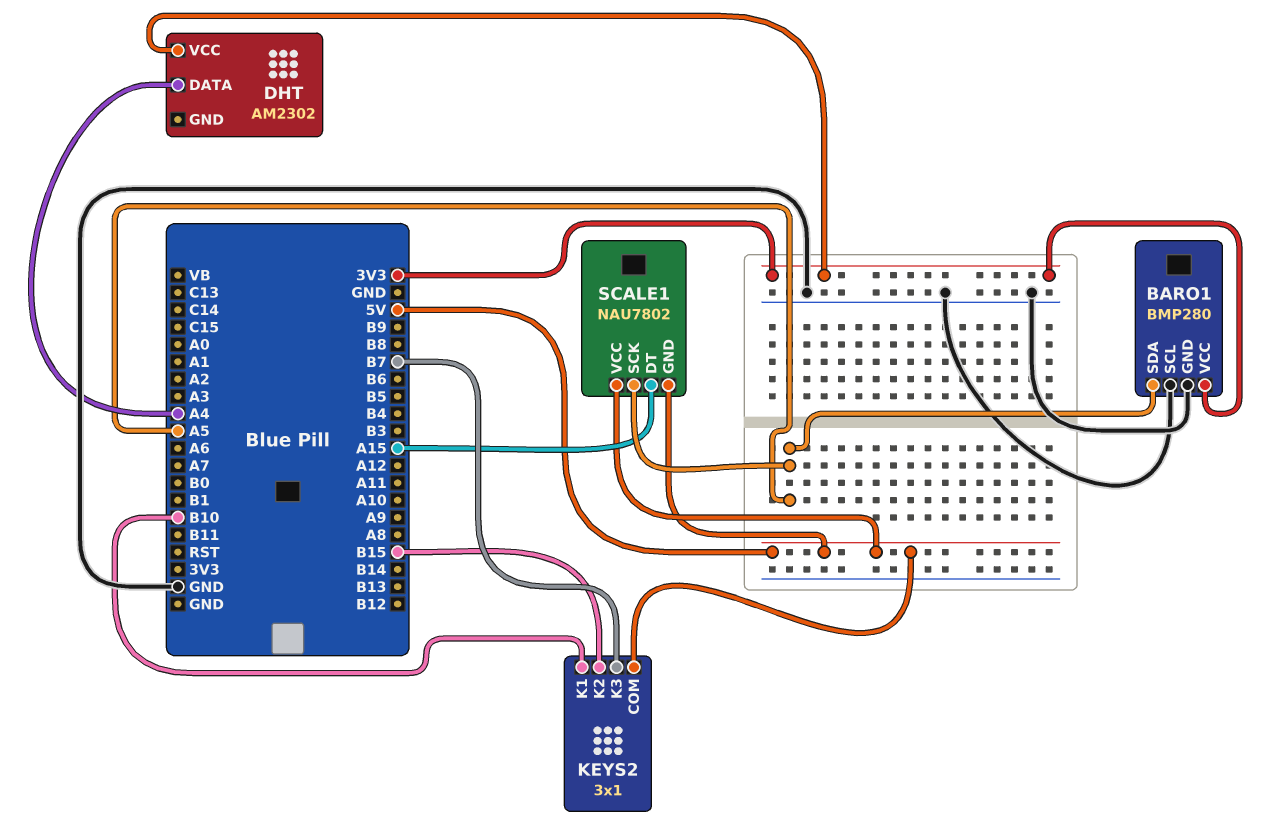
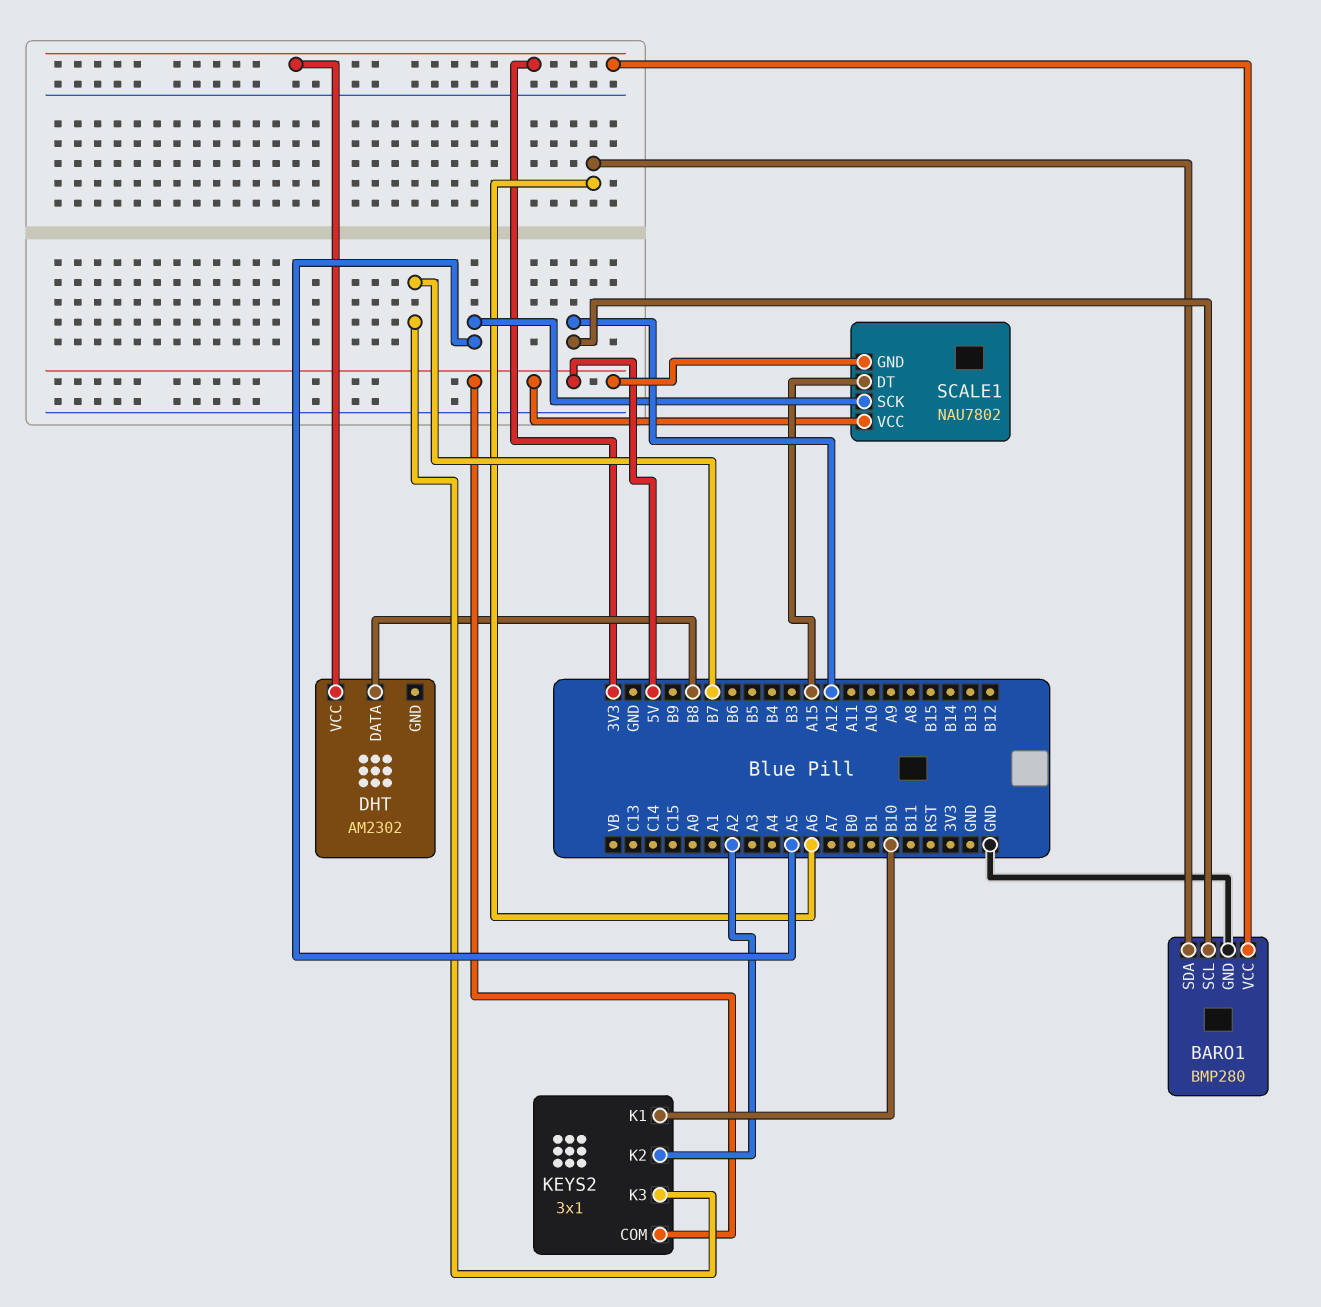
BARO1 pin SCL: GND -> A12
BARO1 pin SDA: A5 -> A6
DHT pin DATA: A4 -> B8
KEYS2 pin K2: B15 -> A2

